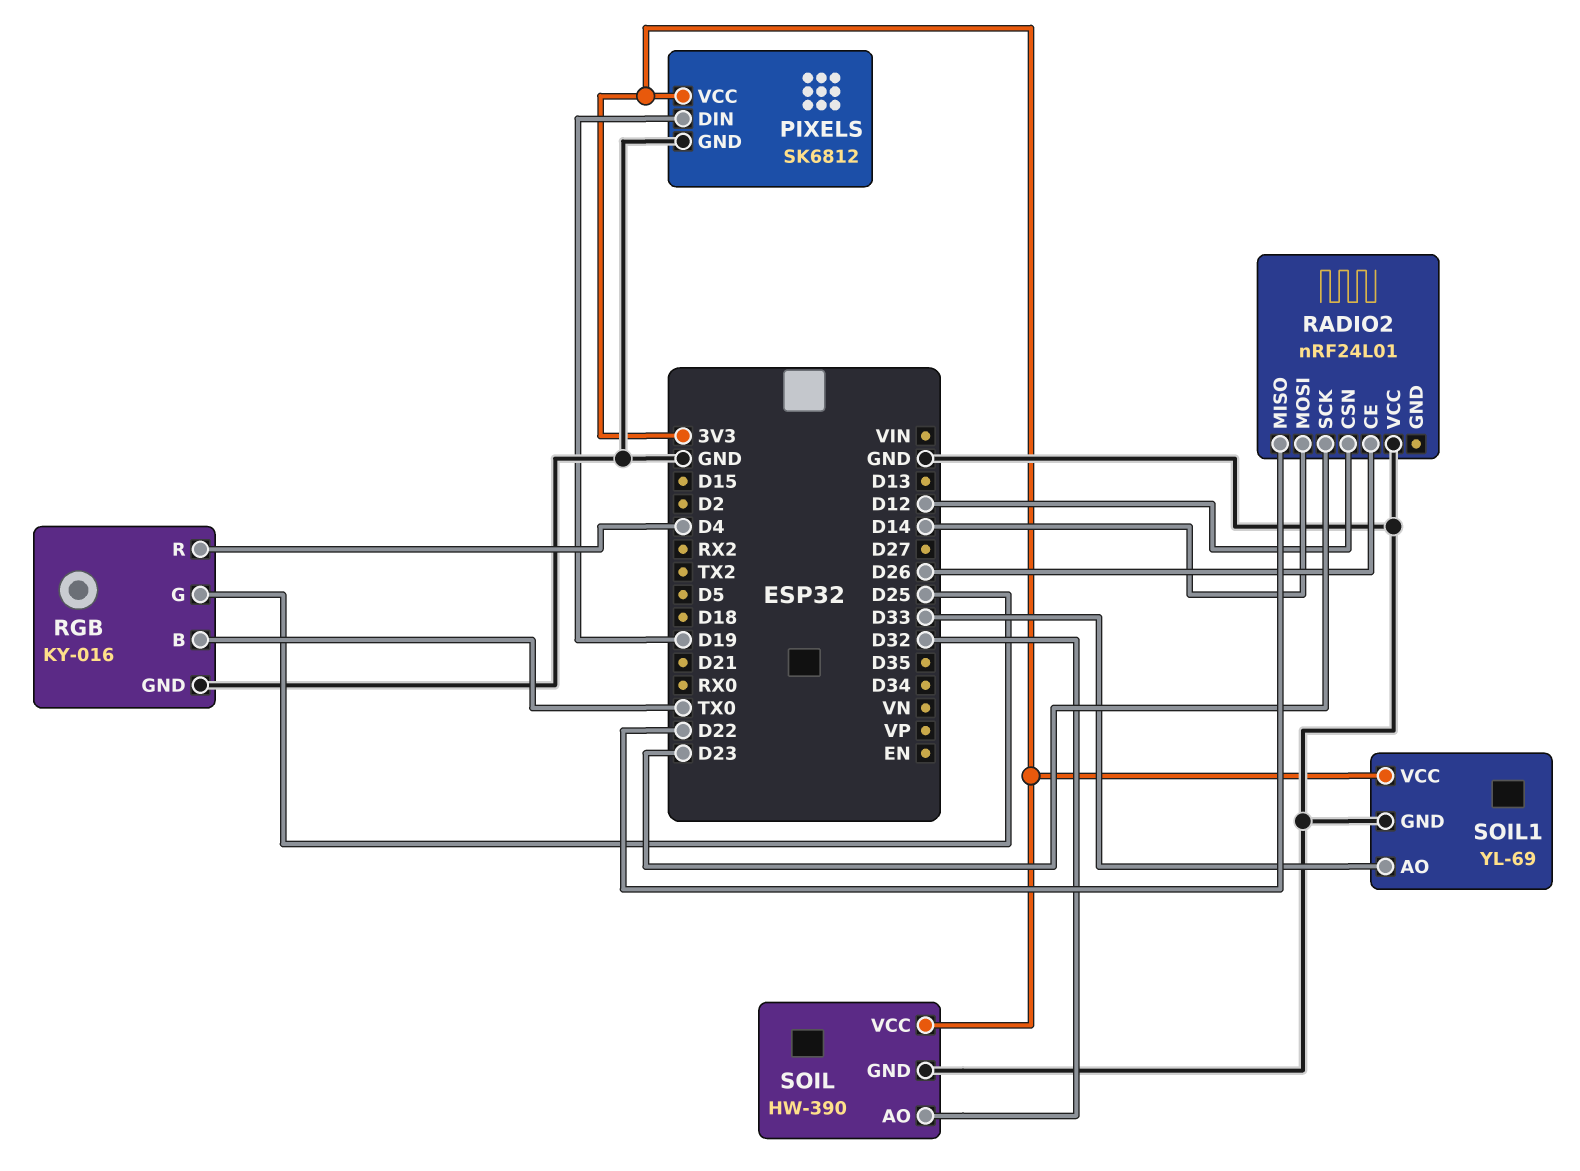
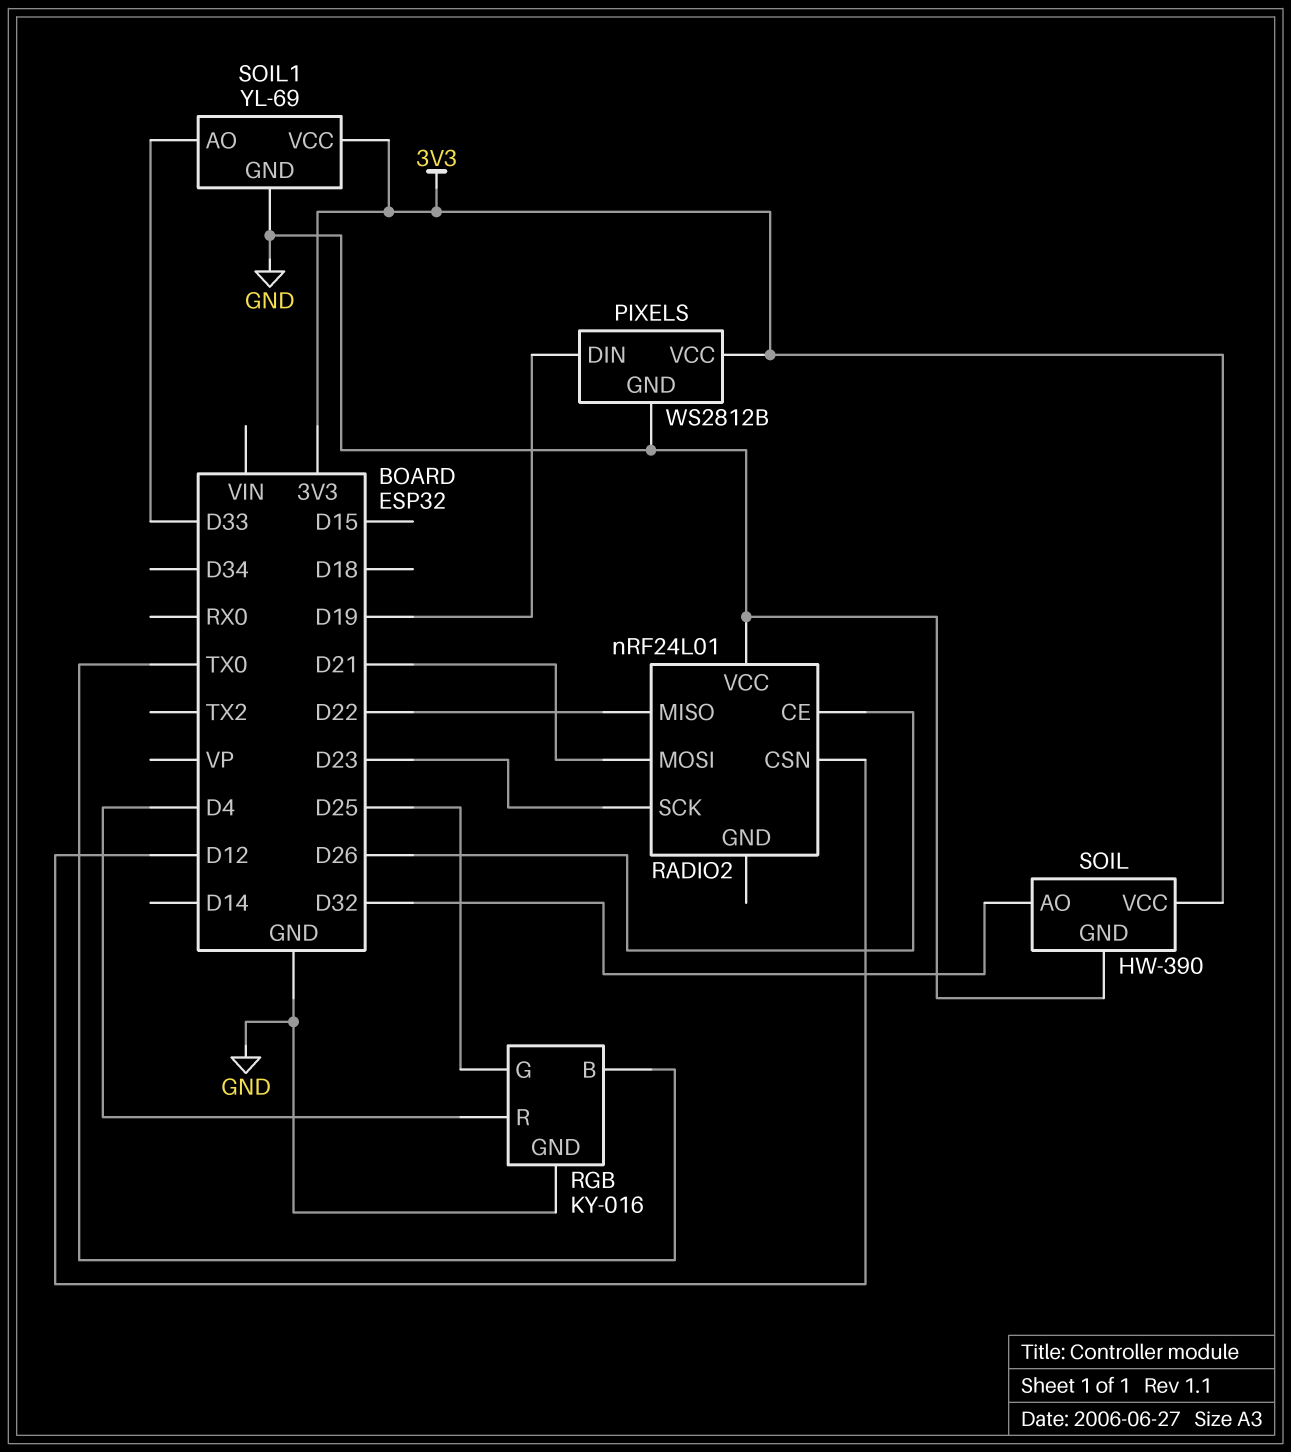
PIXELS: SK6812 -> WS2812B
RADIO2 pin MOSI: D14 -> D21

